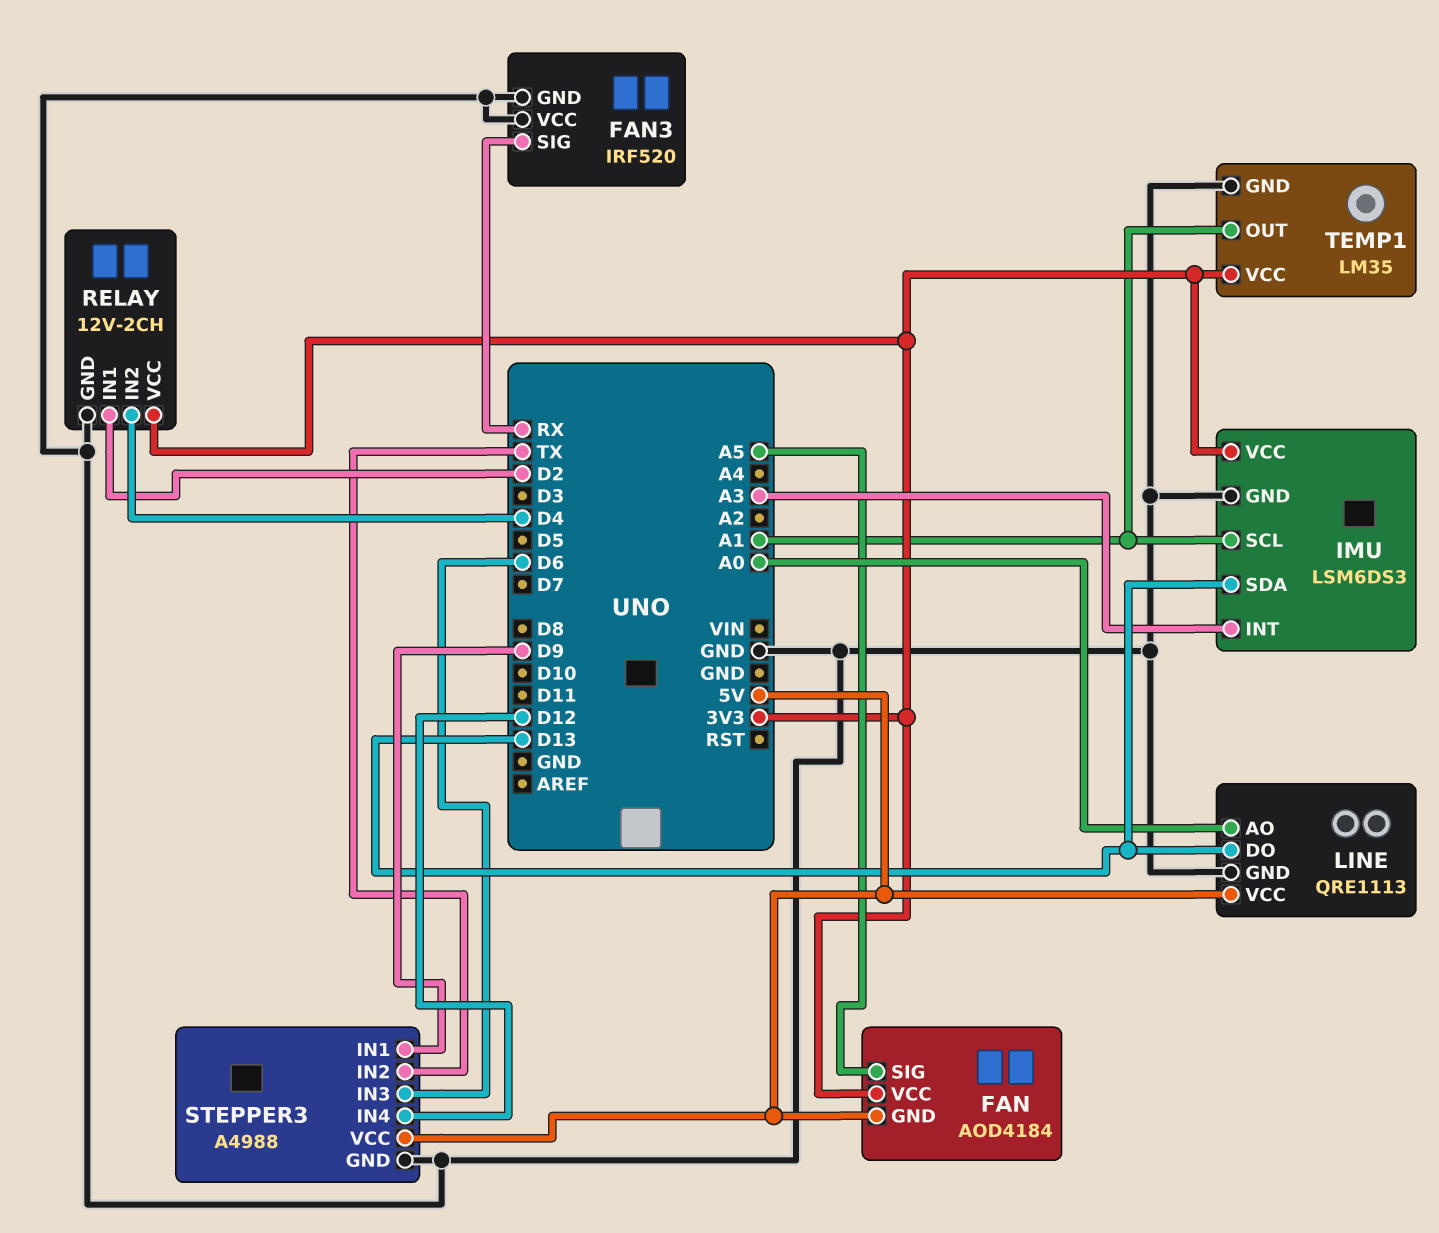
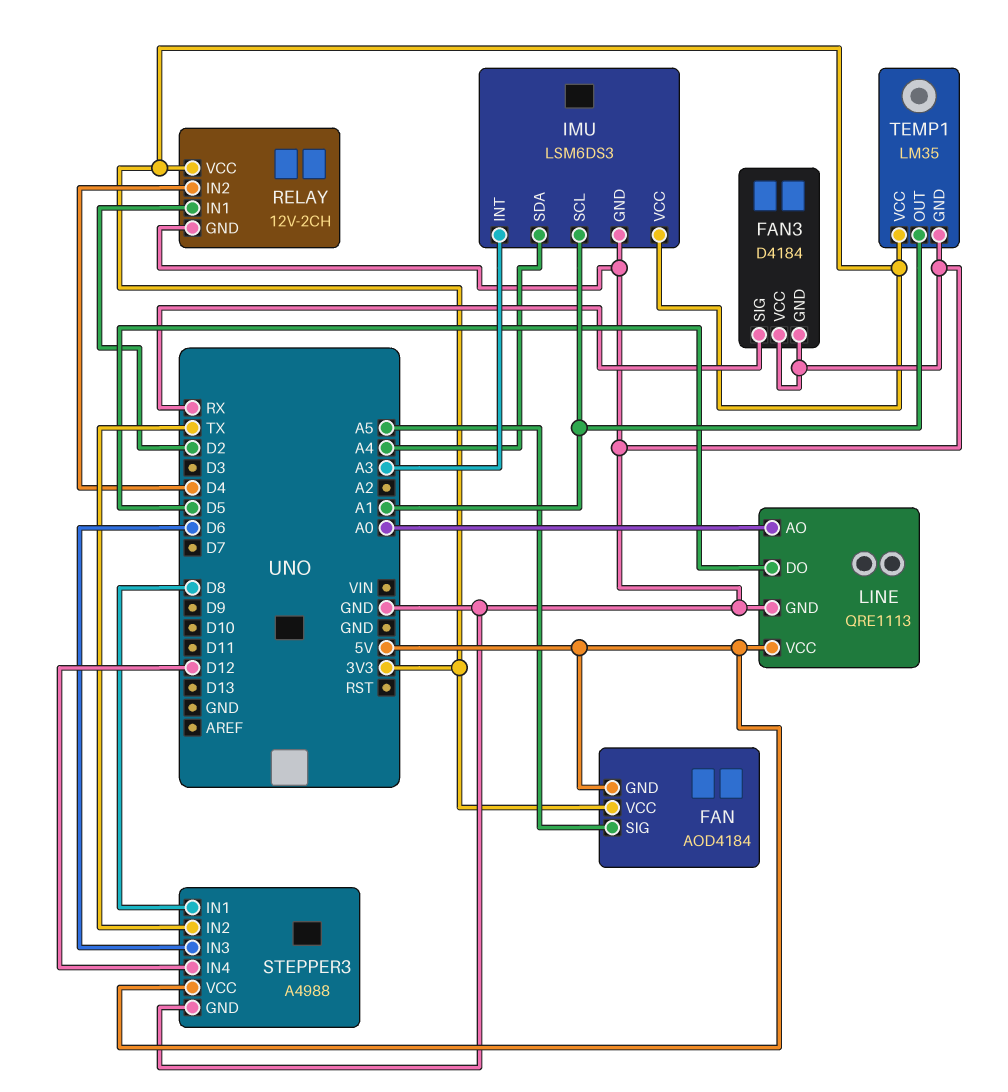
FAN3: IRF520 -> D4184
IMU pin SDA: D13 -> A4
LINE pin DO: D13 -> D5
STEPPER3 pin IN1: D9 -> D8

